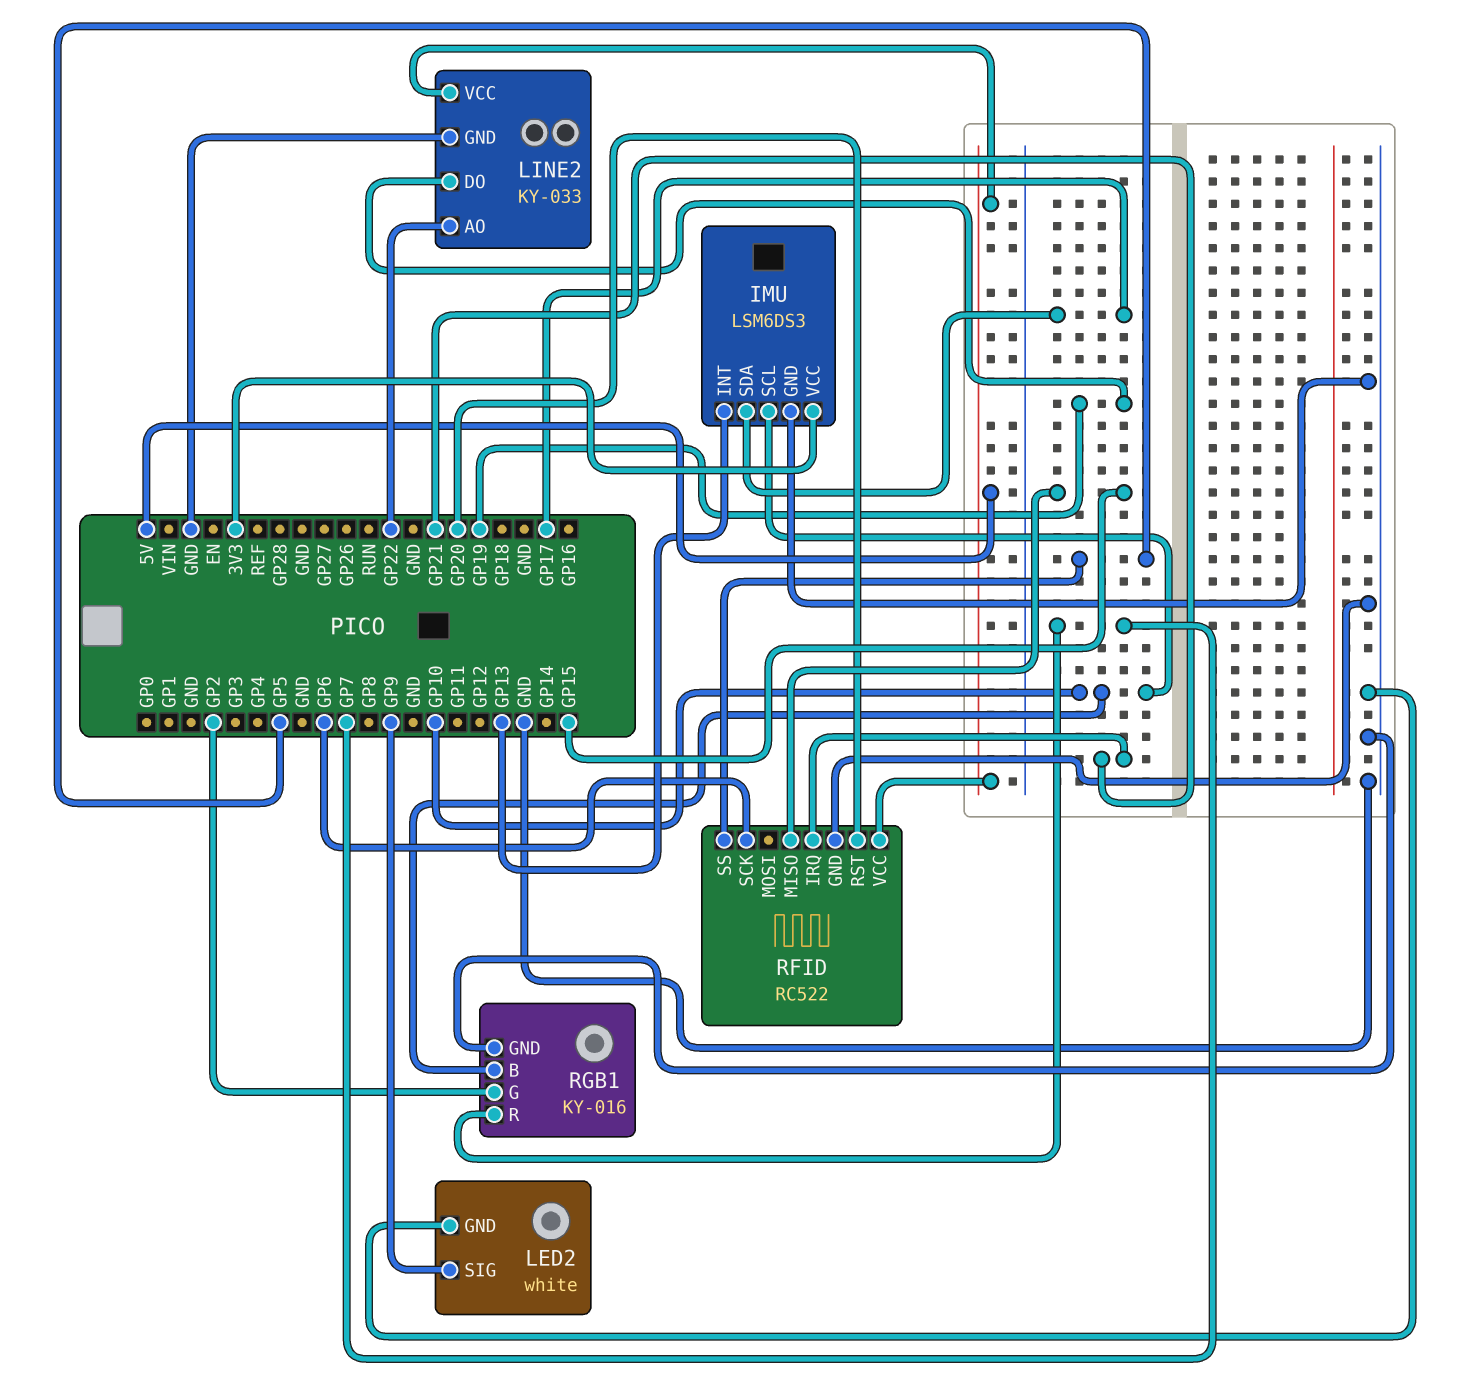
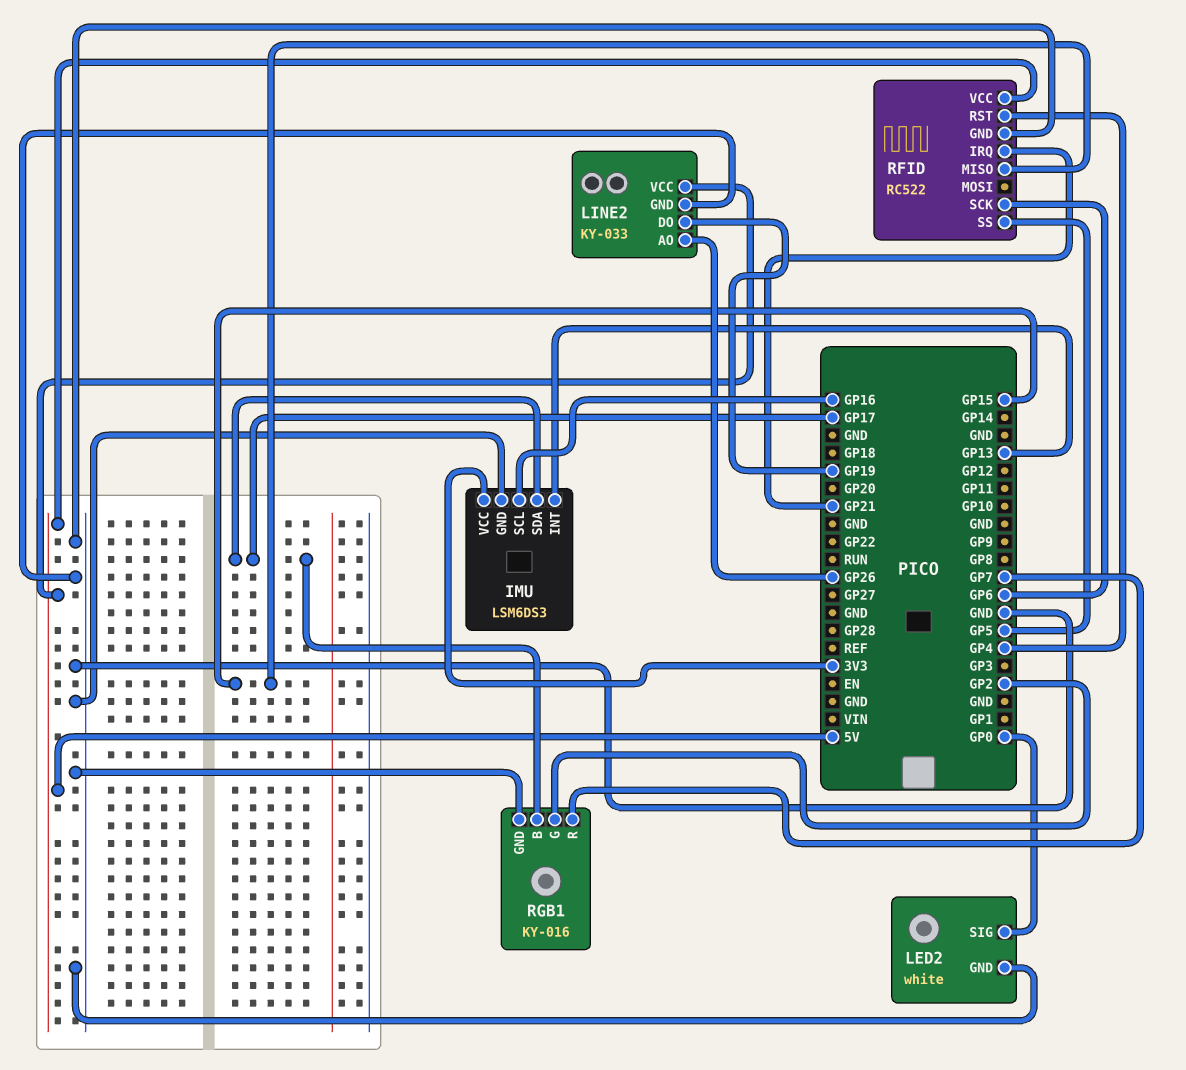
IMU pin SCL: GP10 -> GP16
LED2 pin SIG: GP9 -> GP0
LINE2 pin AO: GP22 -> GP26
RFID pin RST: GP20 -> GP4
RGB1 pin B: GP10 -> GP17

